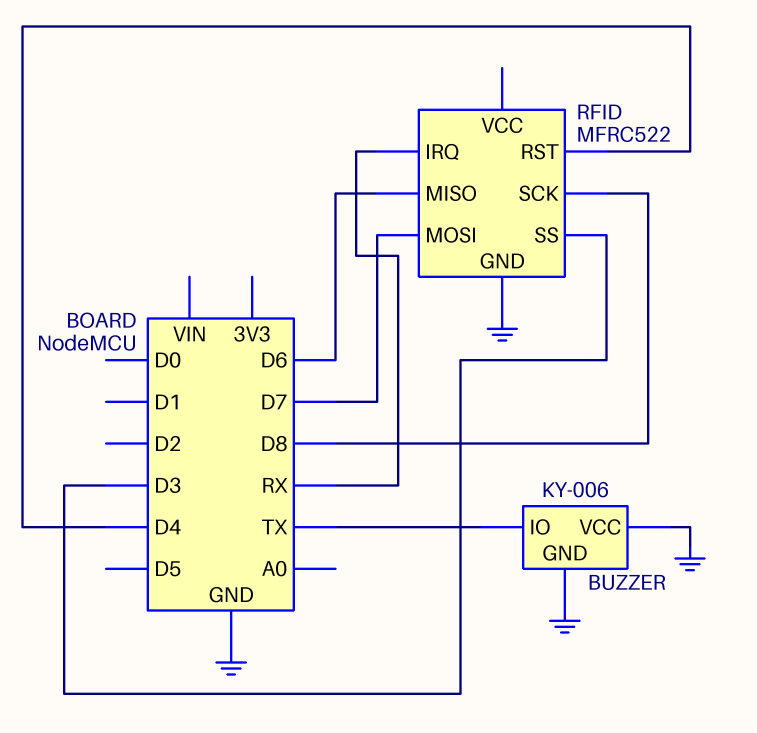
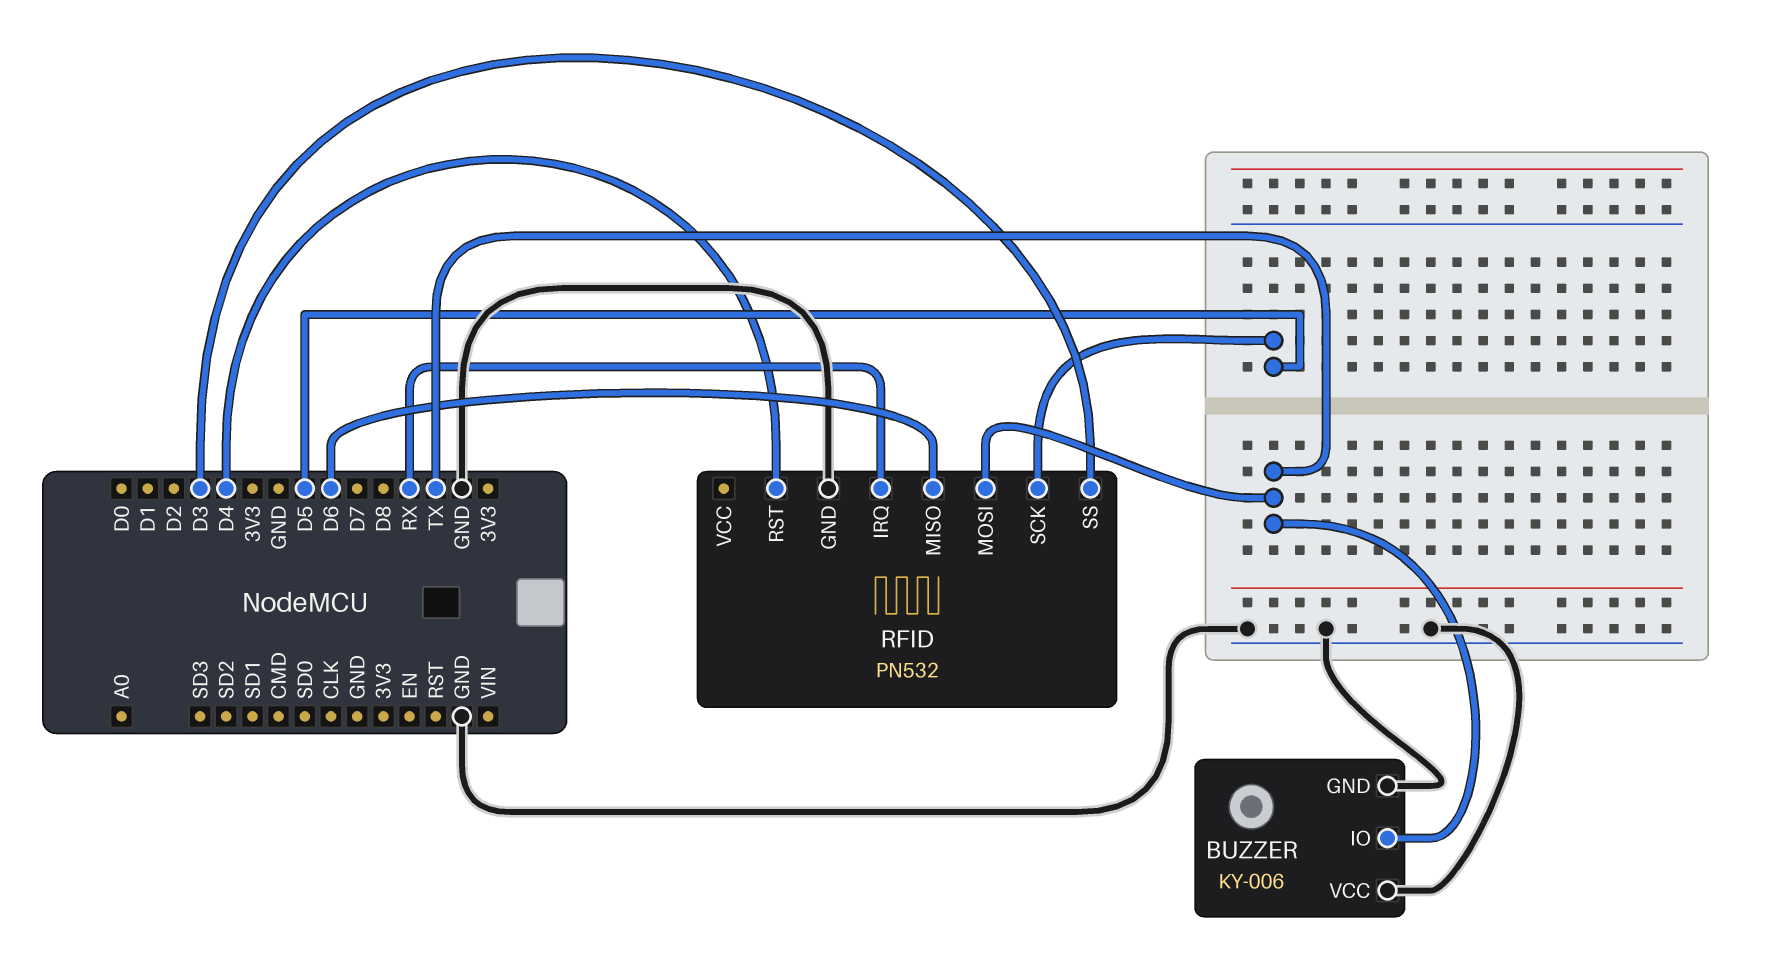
RFID: MFRC522 -> PN532
RFID pin MOSI: D7 -> TX
RFID pin SCK: D8 -> D5

